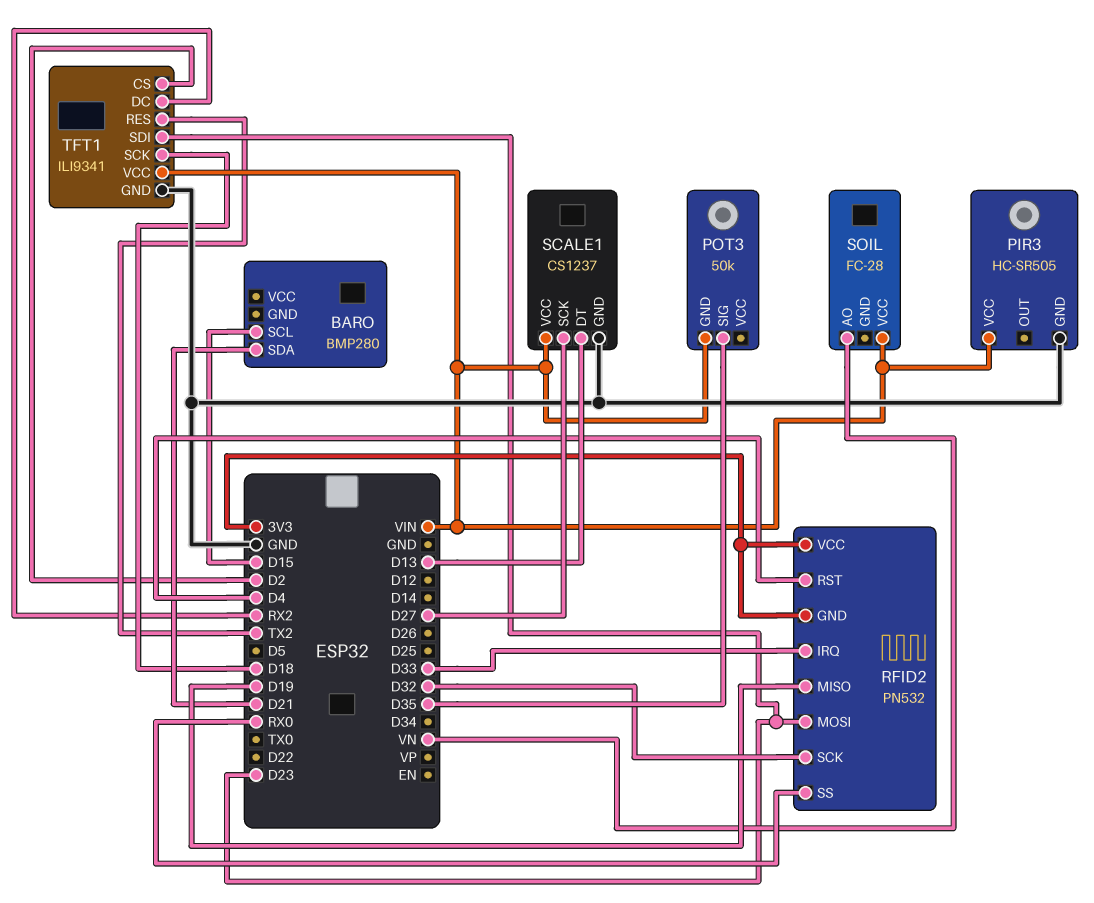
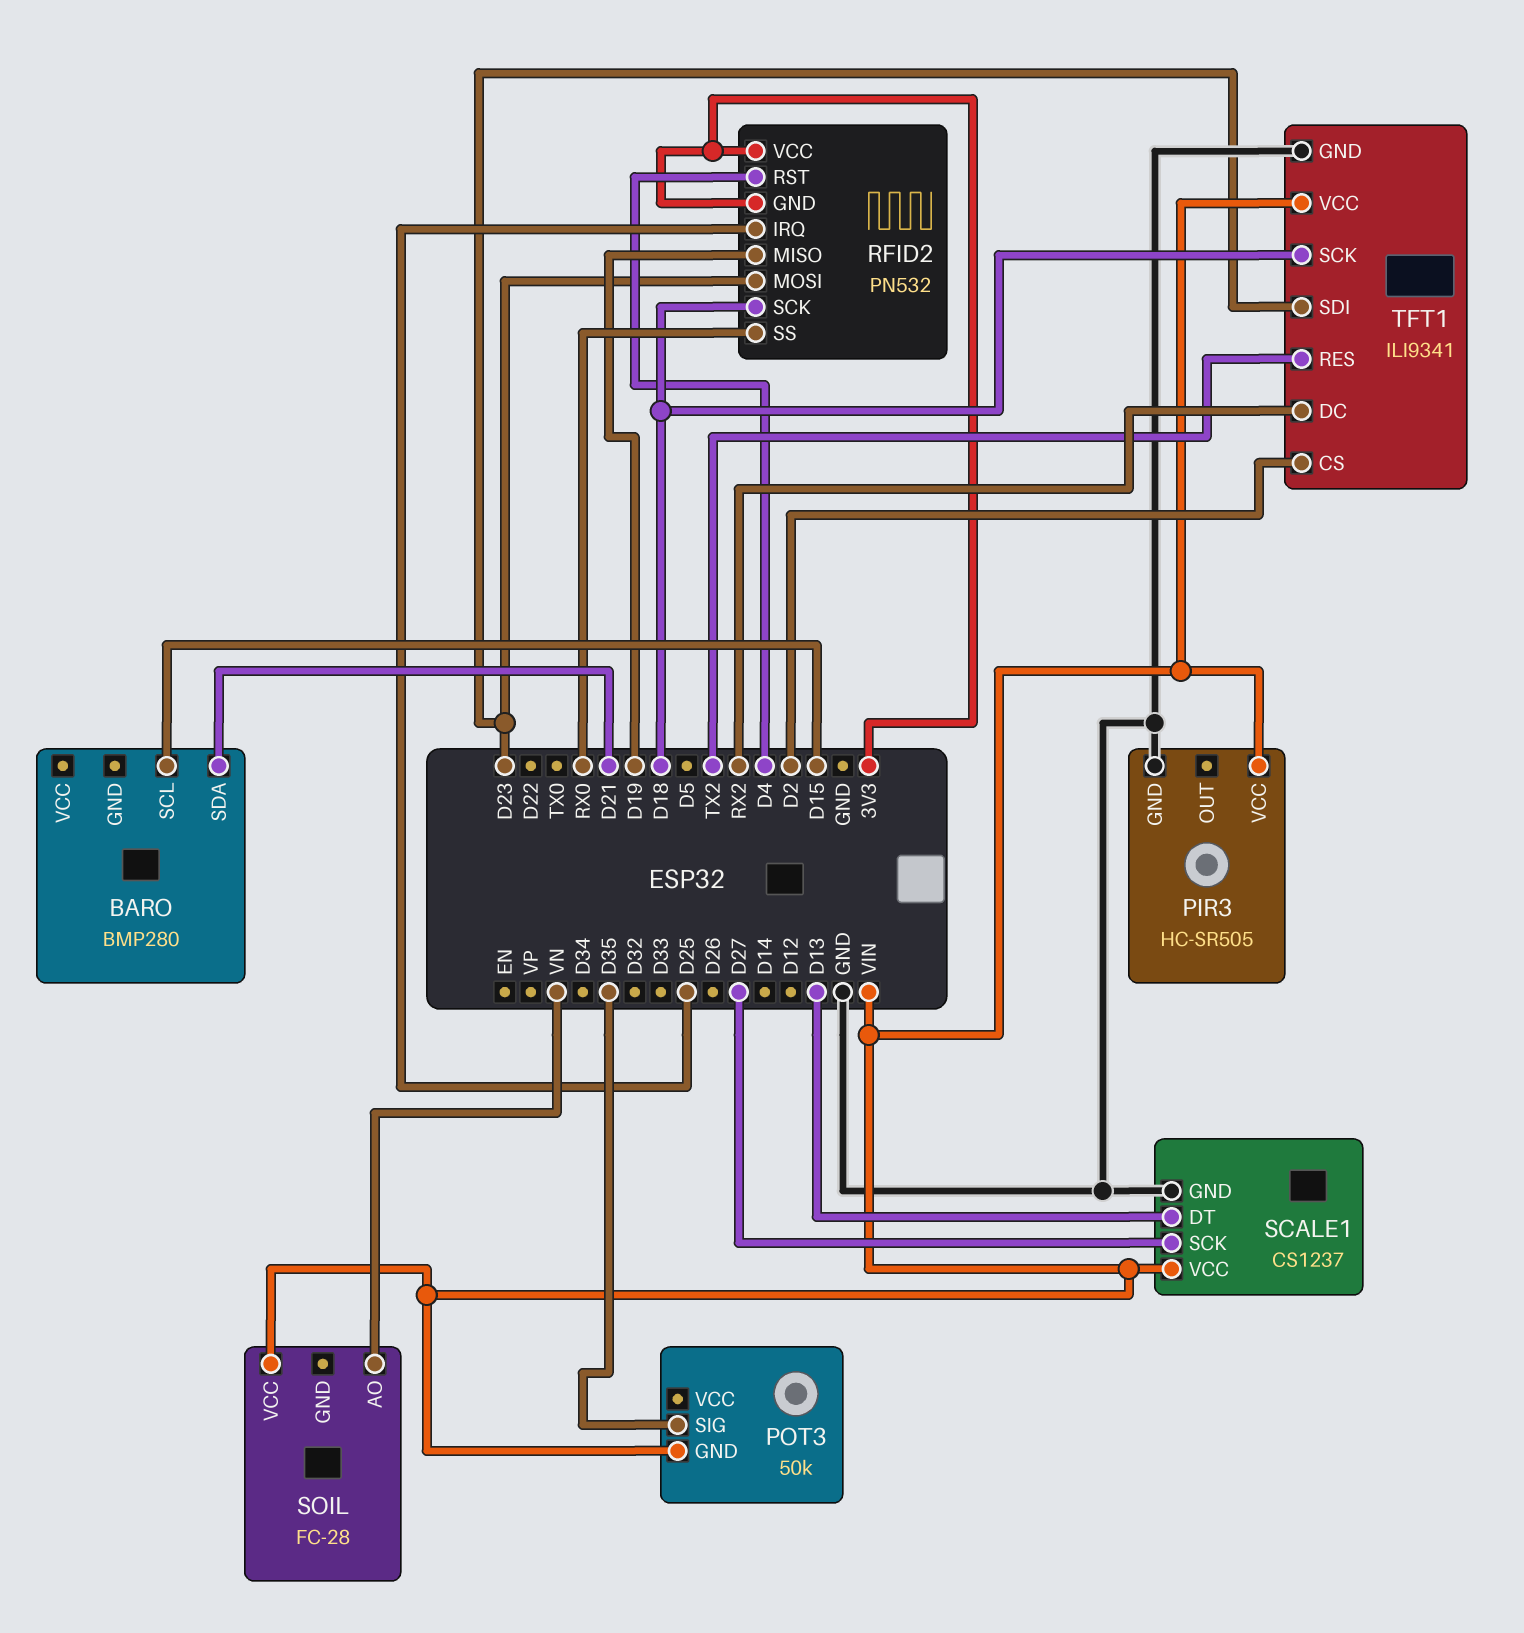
RFID2 pin IRQ: D33 -> D25
RFID2 pin SCK: D32 -> D18

